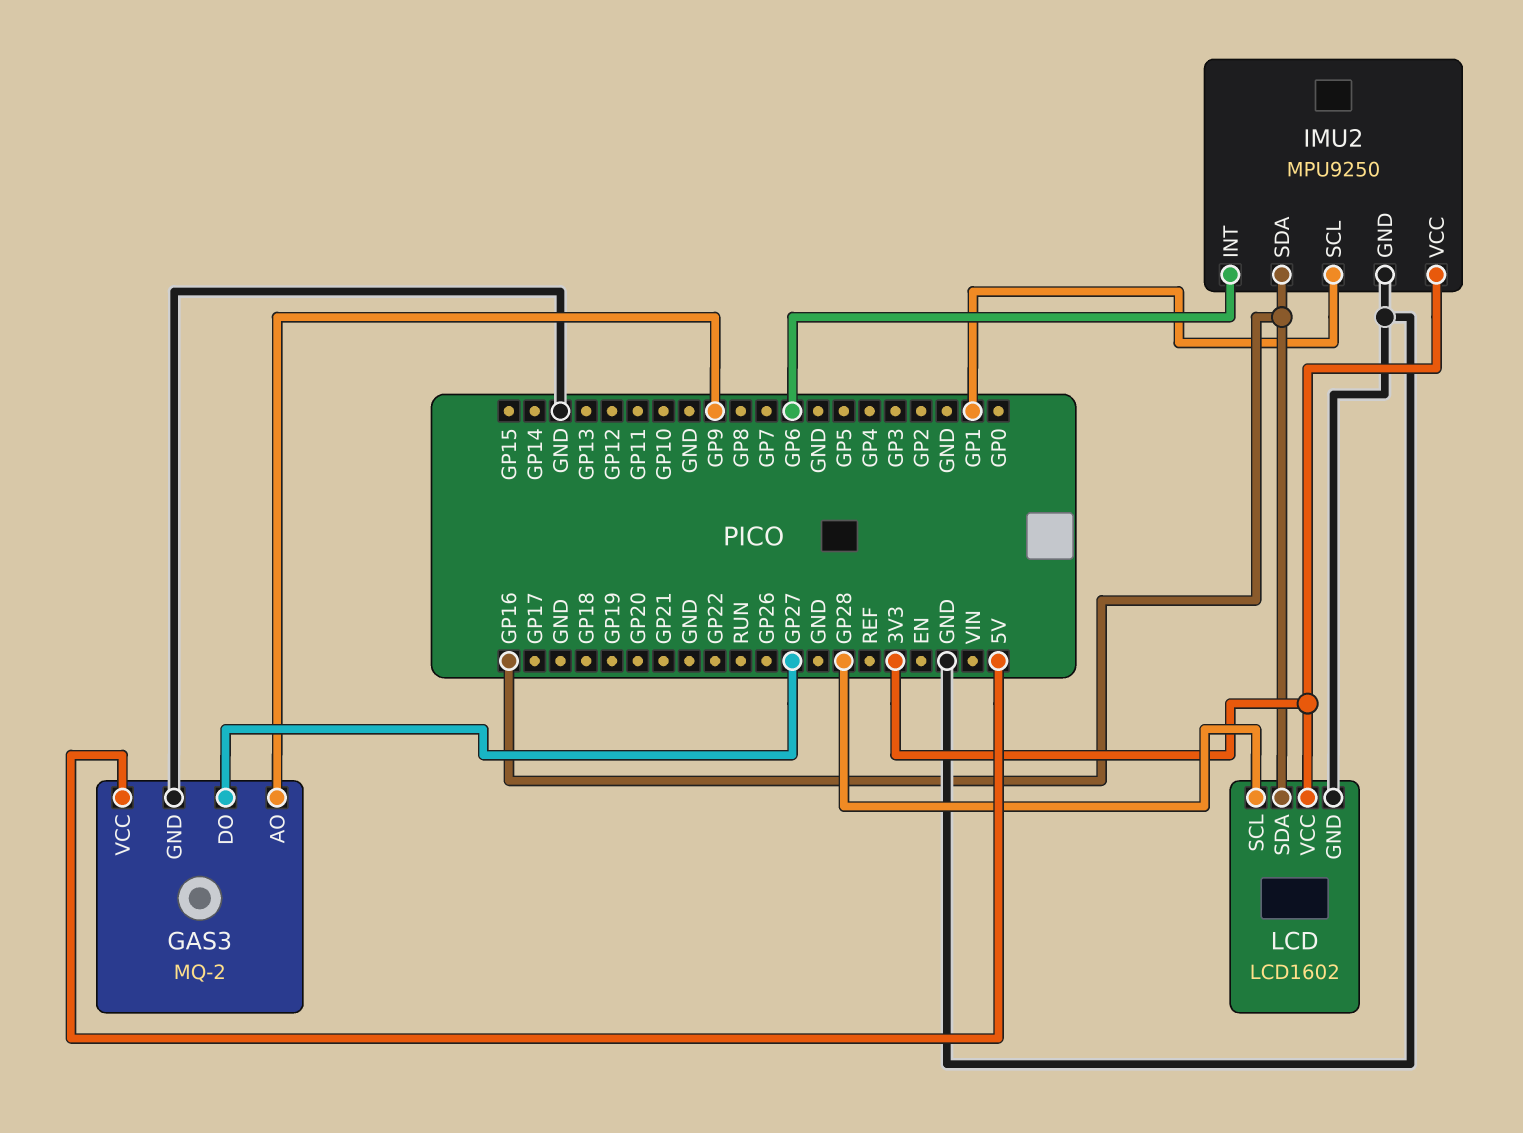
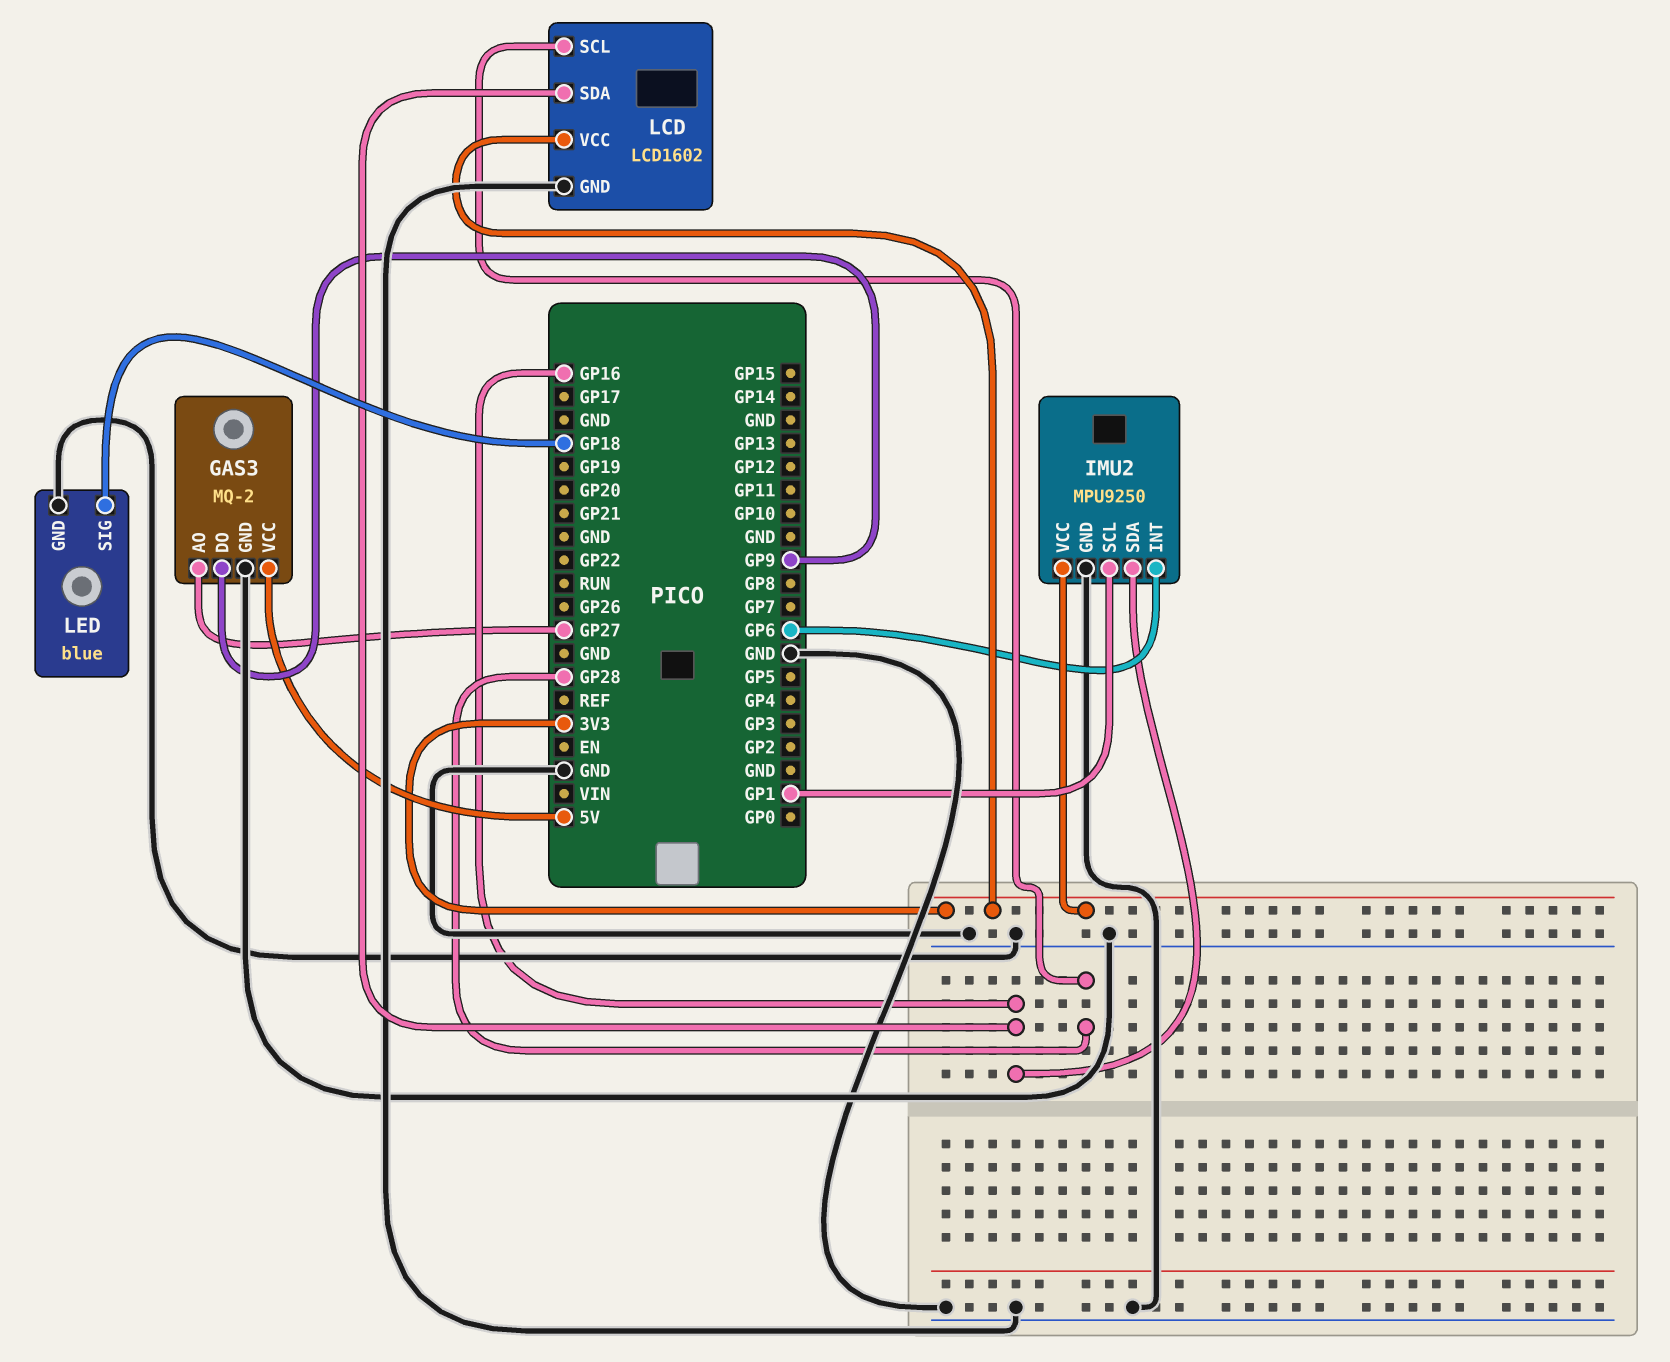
GAS3 pin AO: GP9 -> GP27
GAS3 pin DO: GP27 -> GP9
LED: none -> blue
LED pin GND: none -> GND
LED pin SIG: none -> GP18

